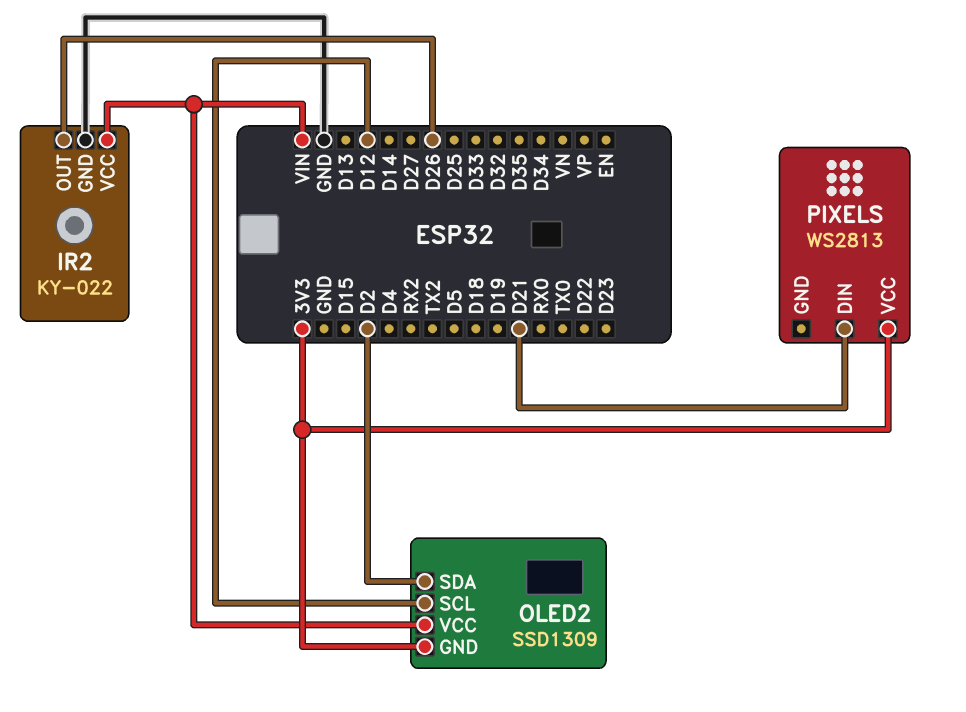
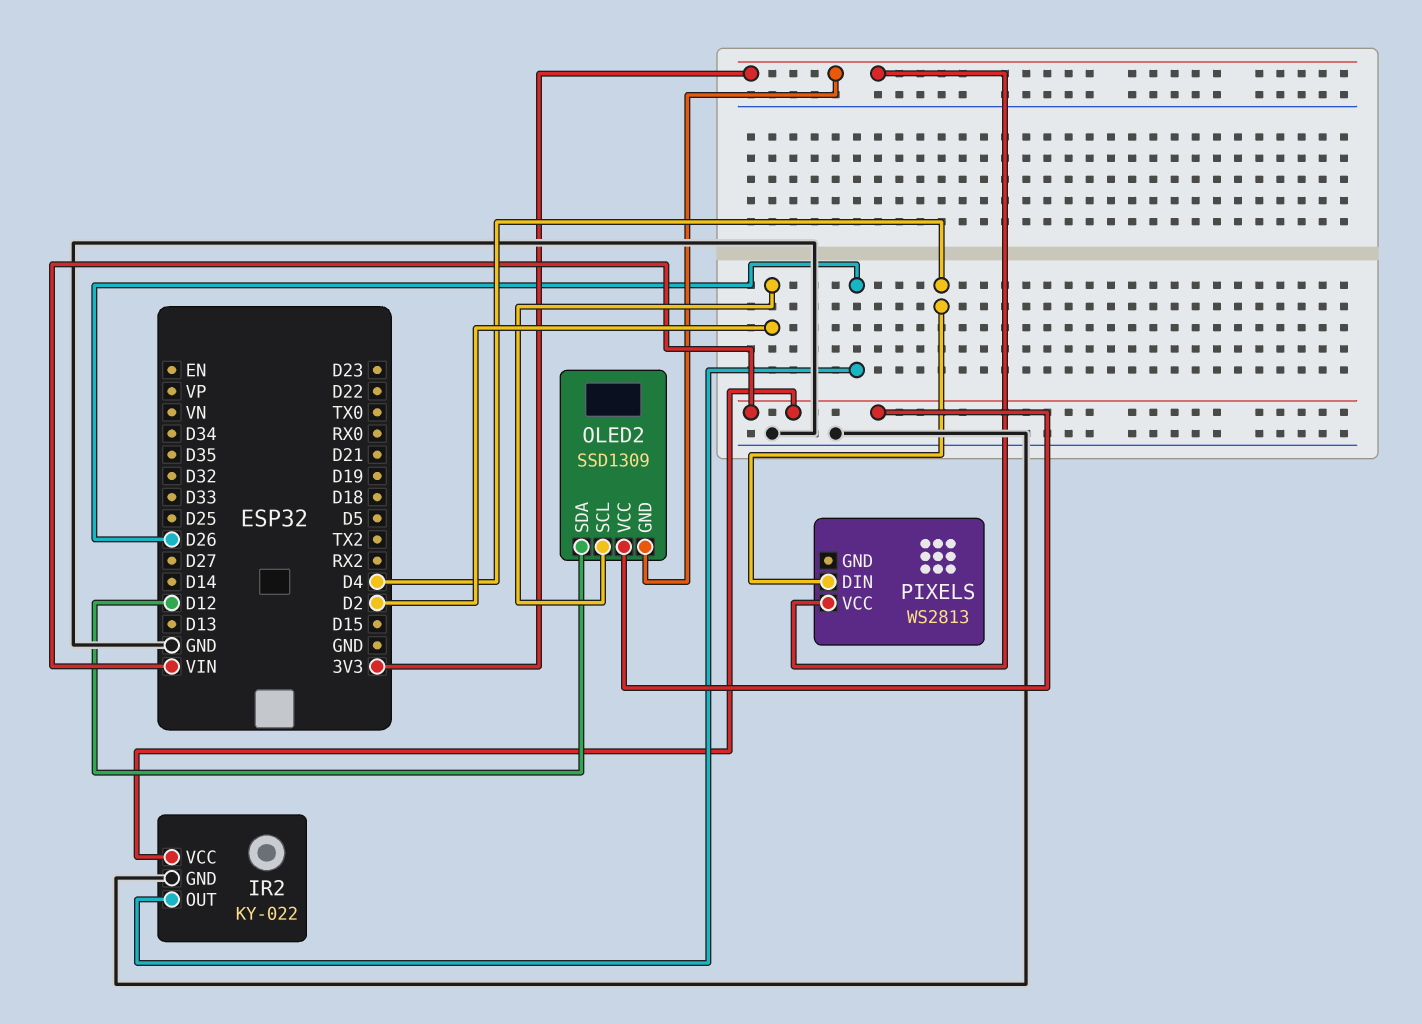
OLED2 pin SCL: D12 -> D2
OLED2 pin SDA: D2 -> D12
PIXELS pin DIN: D21 -> D4

